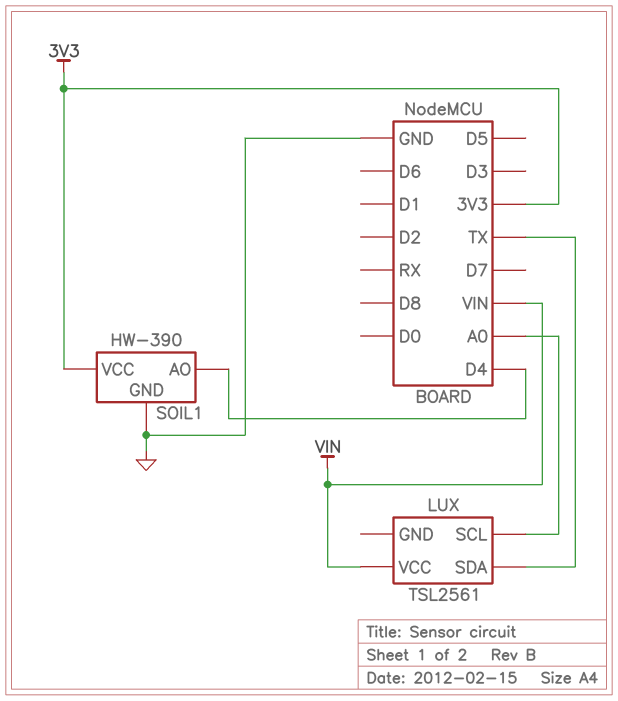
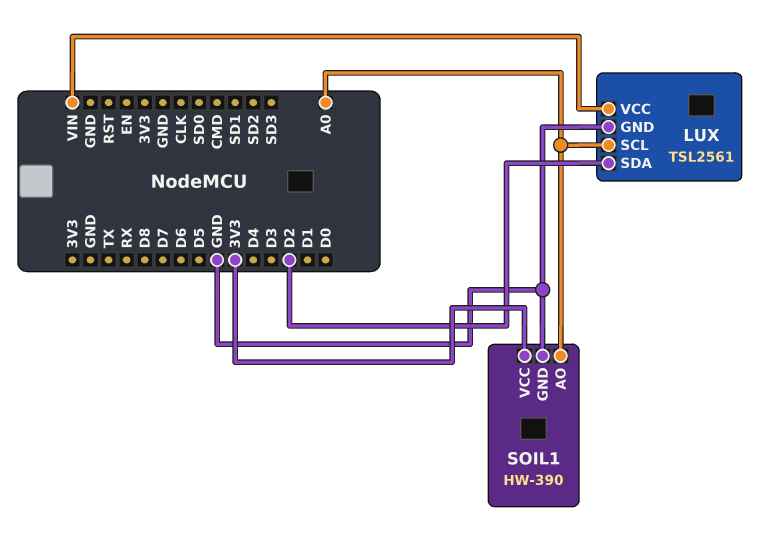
LUX pin GND: none -> GND
LUX pin SDA: TX -> D2
SOIL1 pin AO: D4 -> A0

